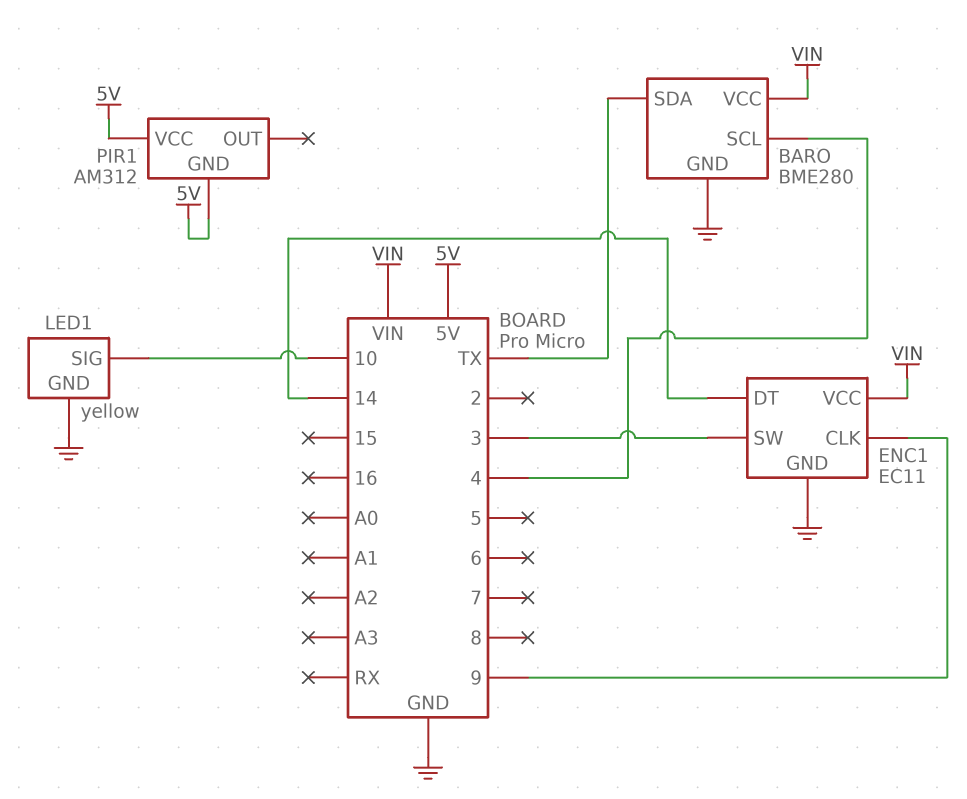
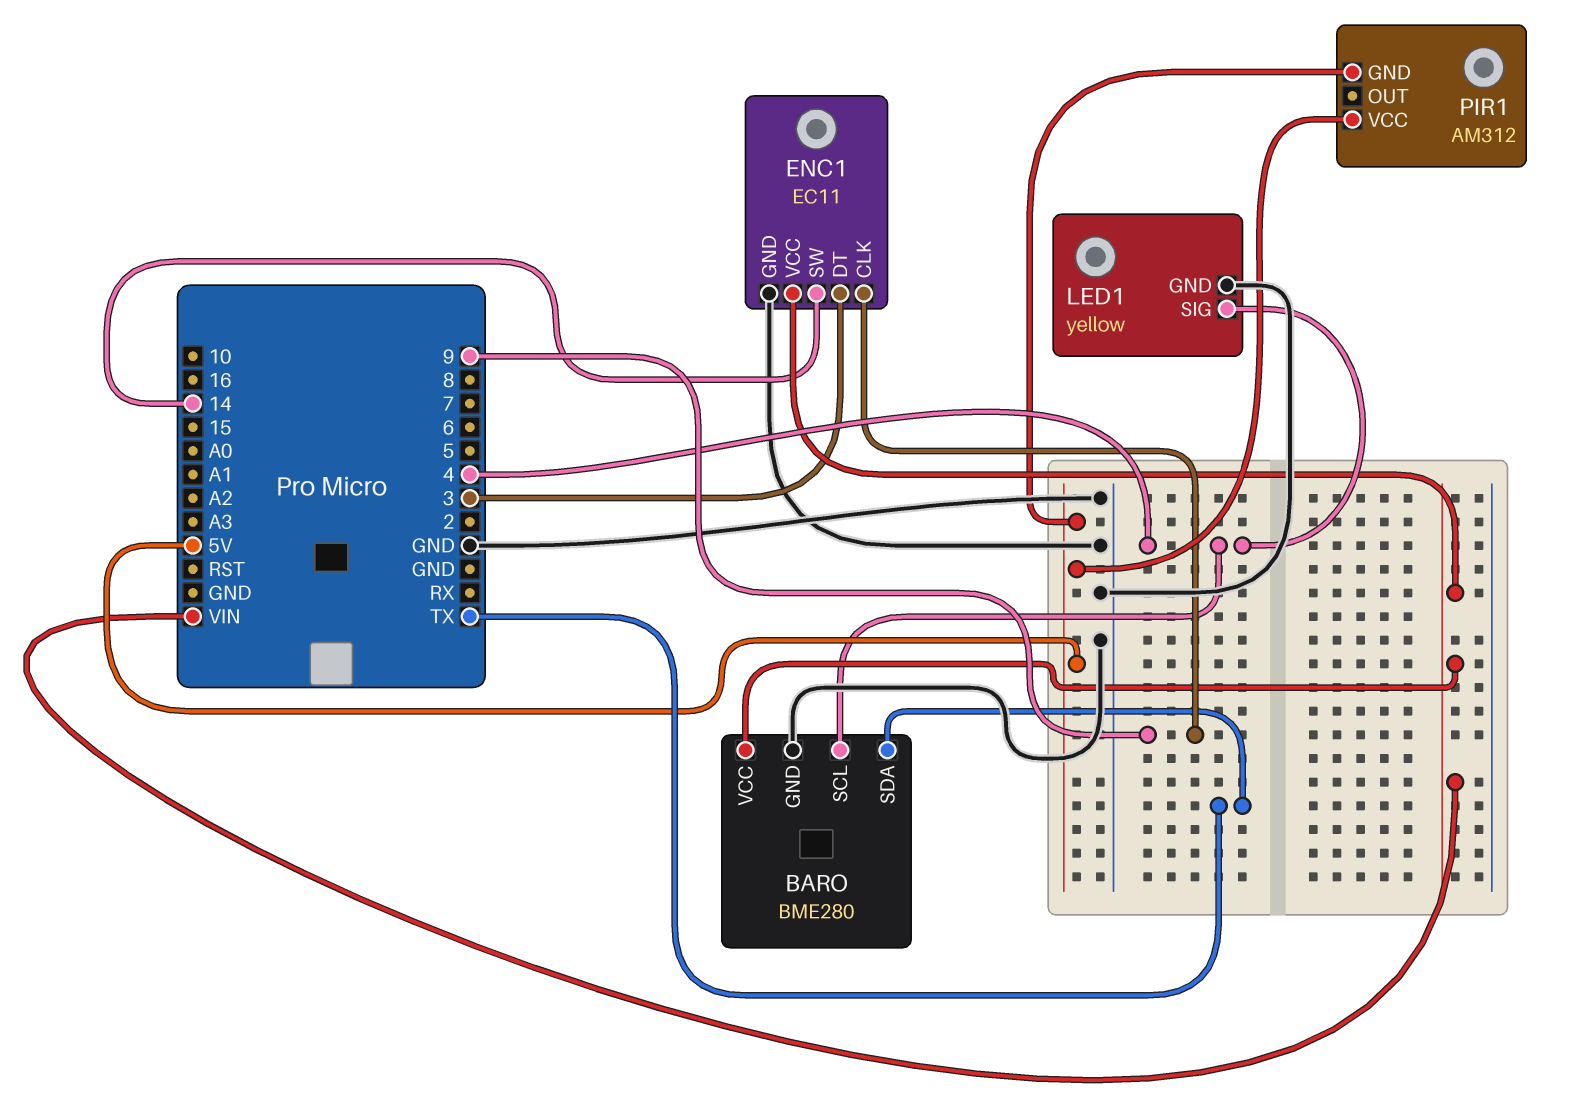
ENC1 pin DT: 14 -> 3
ENC1 pin SW: 3 -> 14
LED1 pin SIG: 10 -> 4

